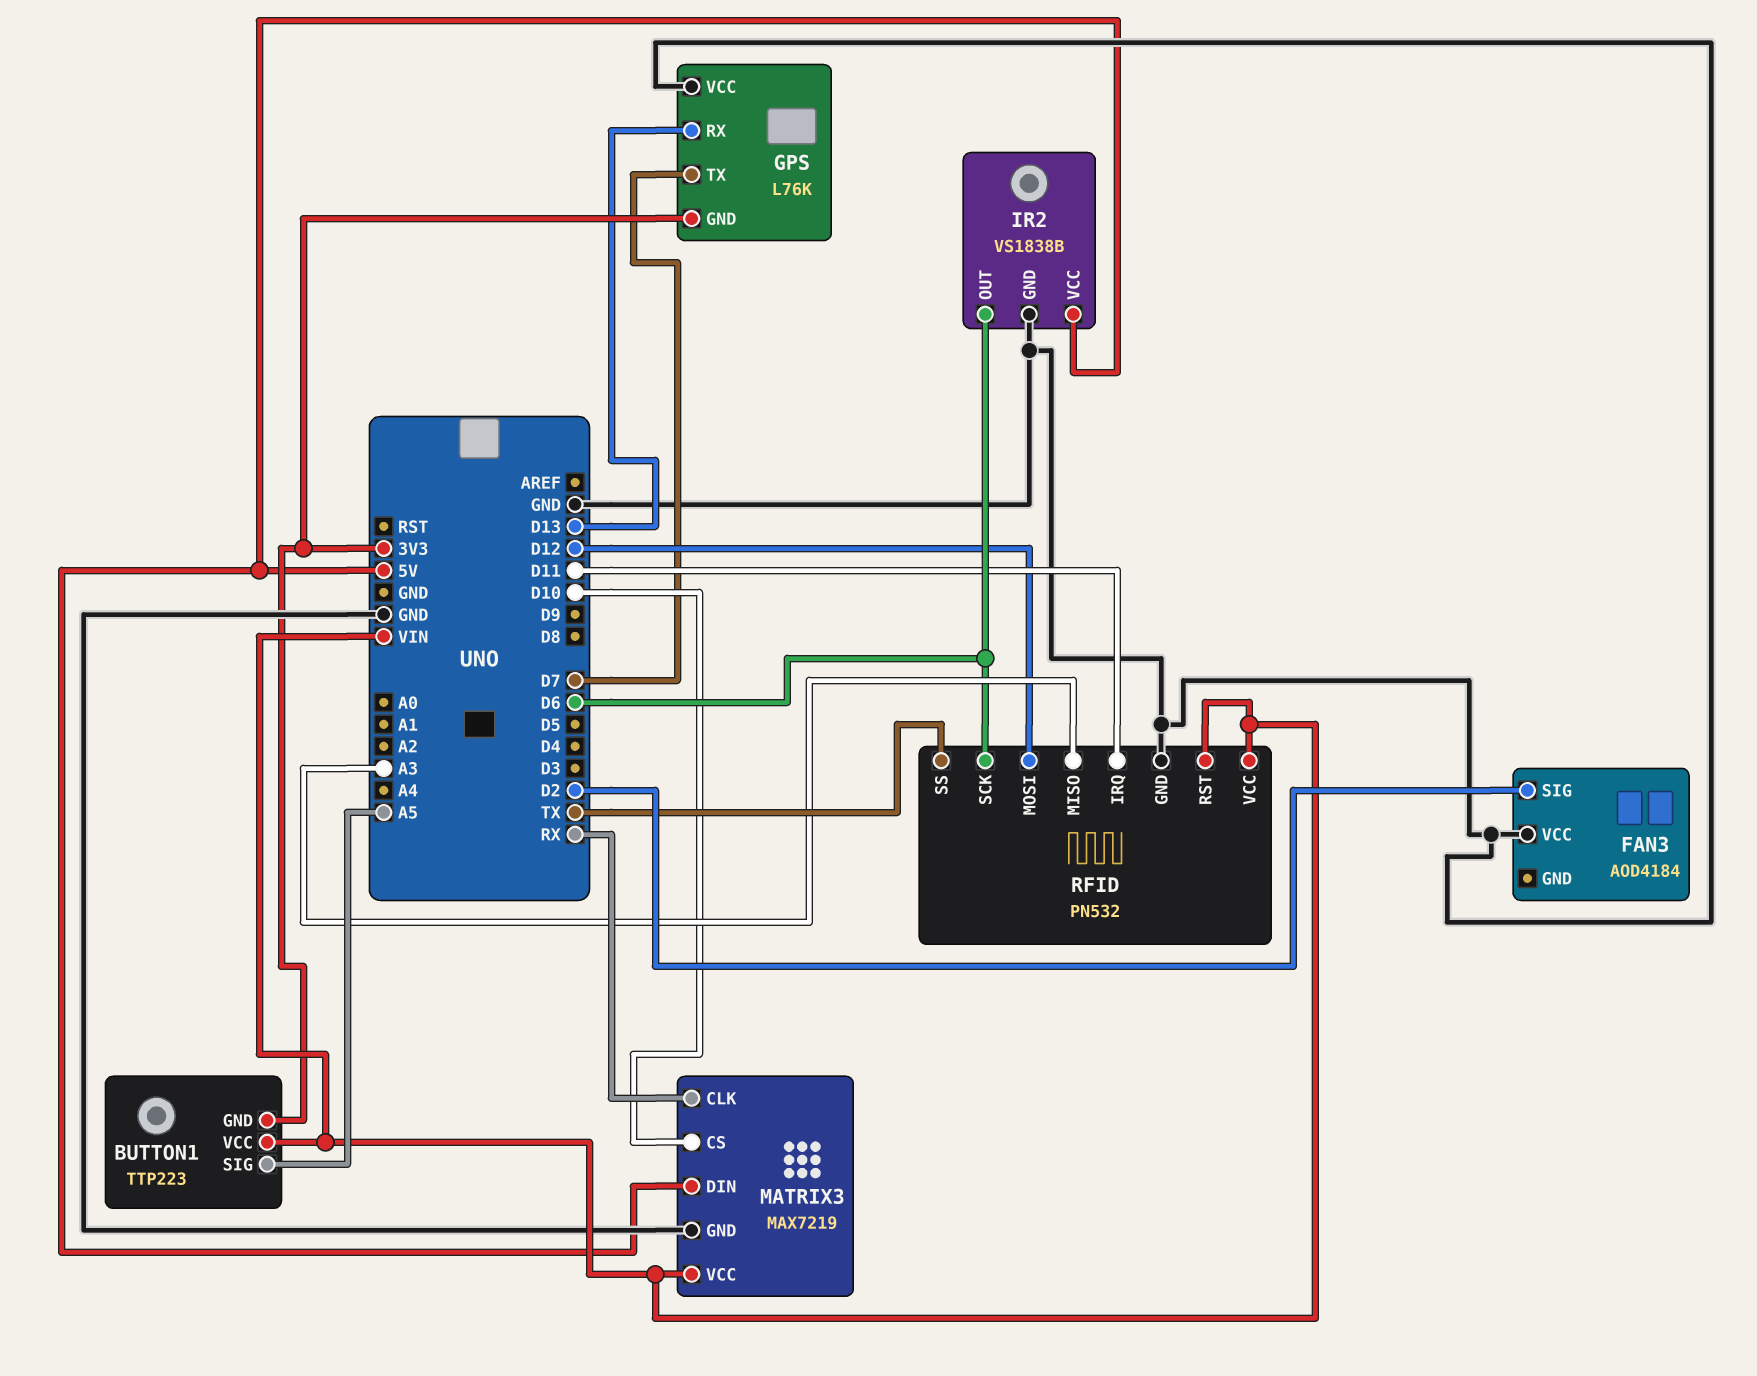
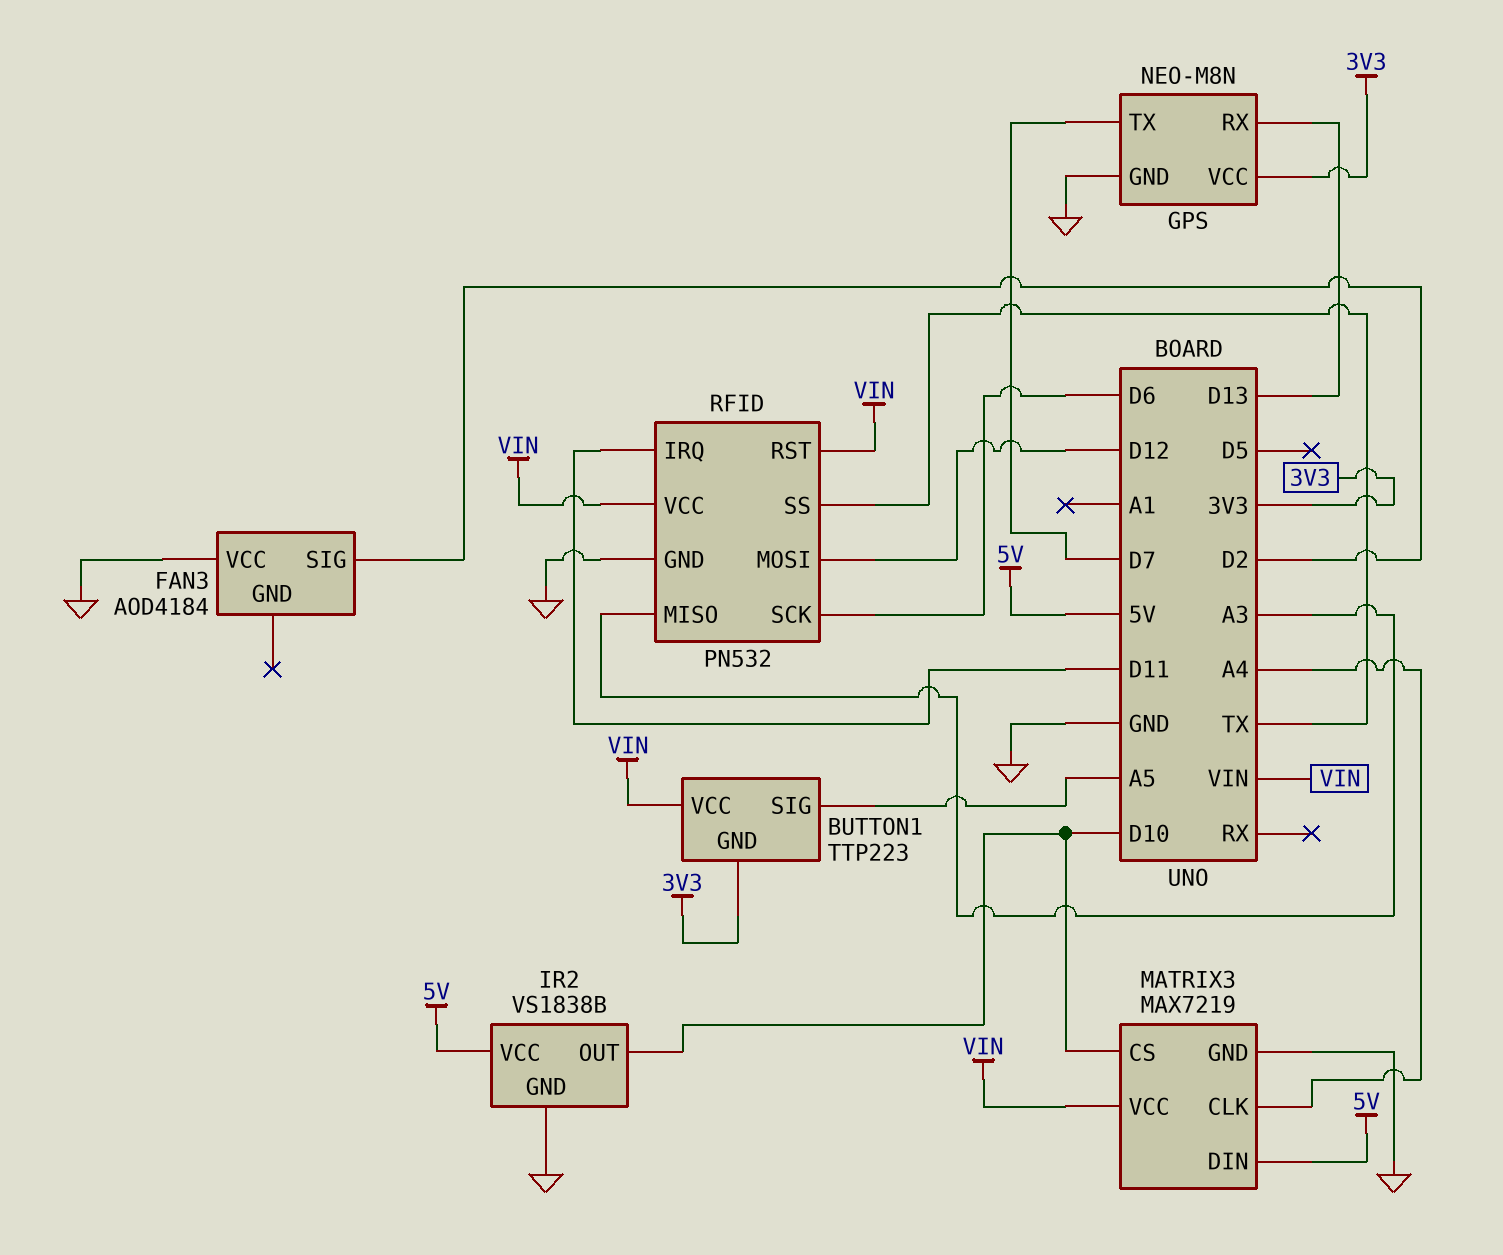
GPS: L76K -> NEO-M8N
GPS pin GND: 3V3 -> GND
GPS pin VCC: GND -> 3V3
IR2 pin OUT: D6 -> D10
MATRIX3 pin CLK: RX -> A4

